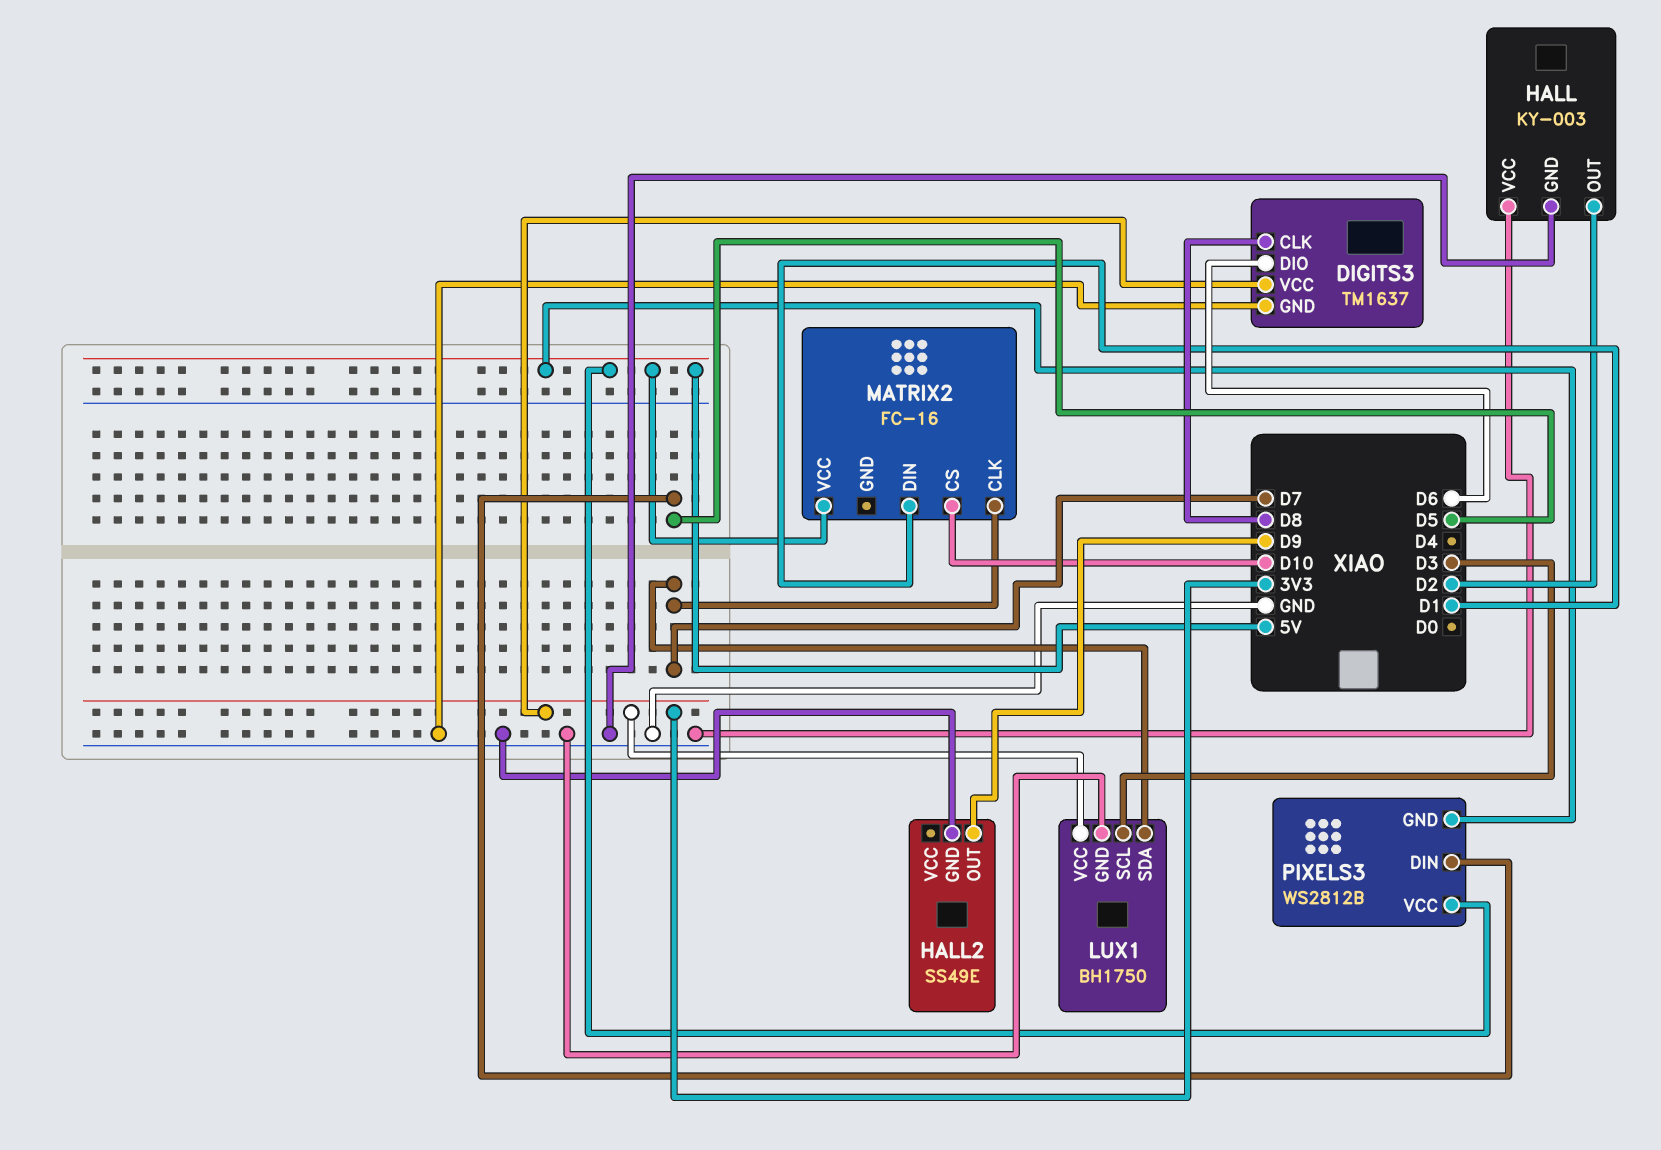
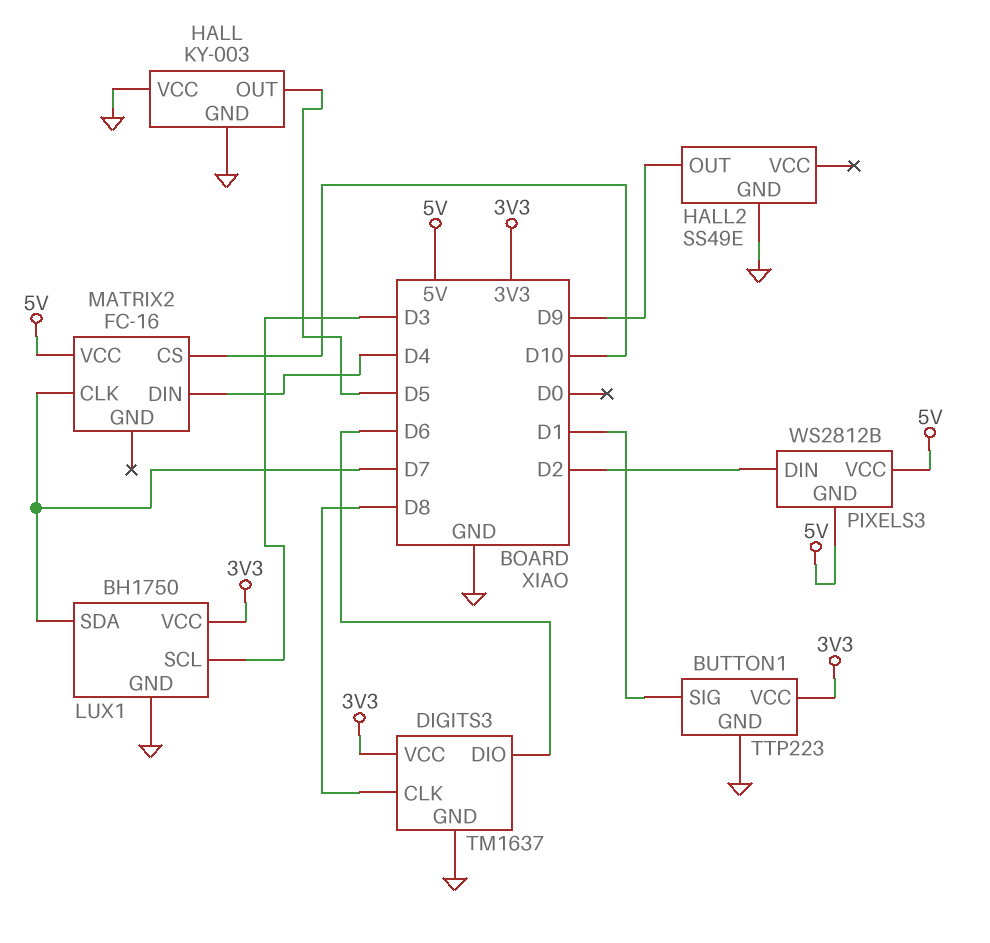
BUTTON1: none -> TTP223
BUTTON1 pin GND: none -> GND
BUTTON1 pin SIG: none -> D1
BUTTON1 pin VCC: none -> 3V3
HALL pin OUT: D2 -> D5
MATRIX2 pin DIN: D1 -> D4
PIXELS3 pin DIN: D5 -> D2

